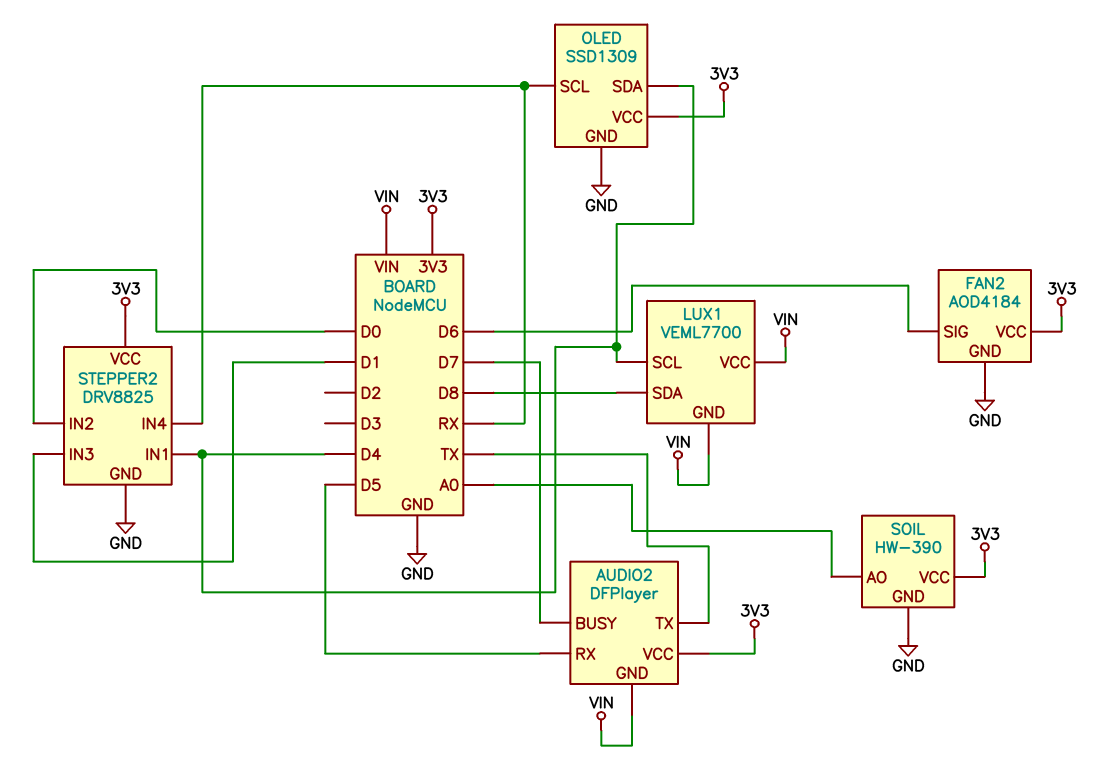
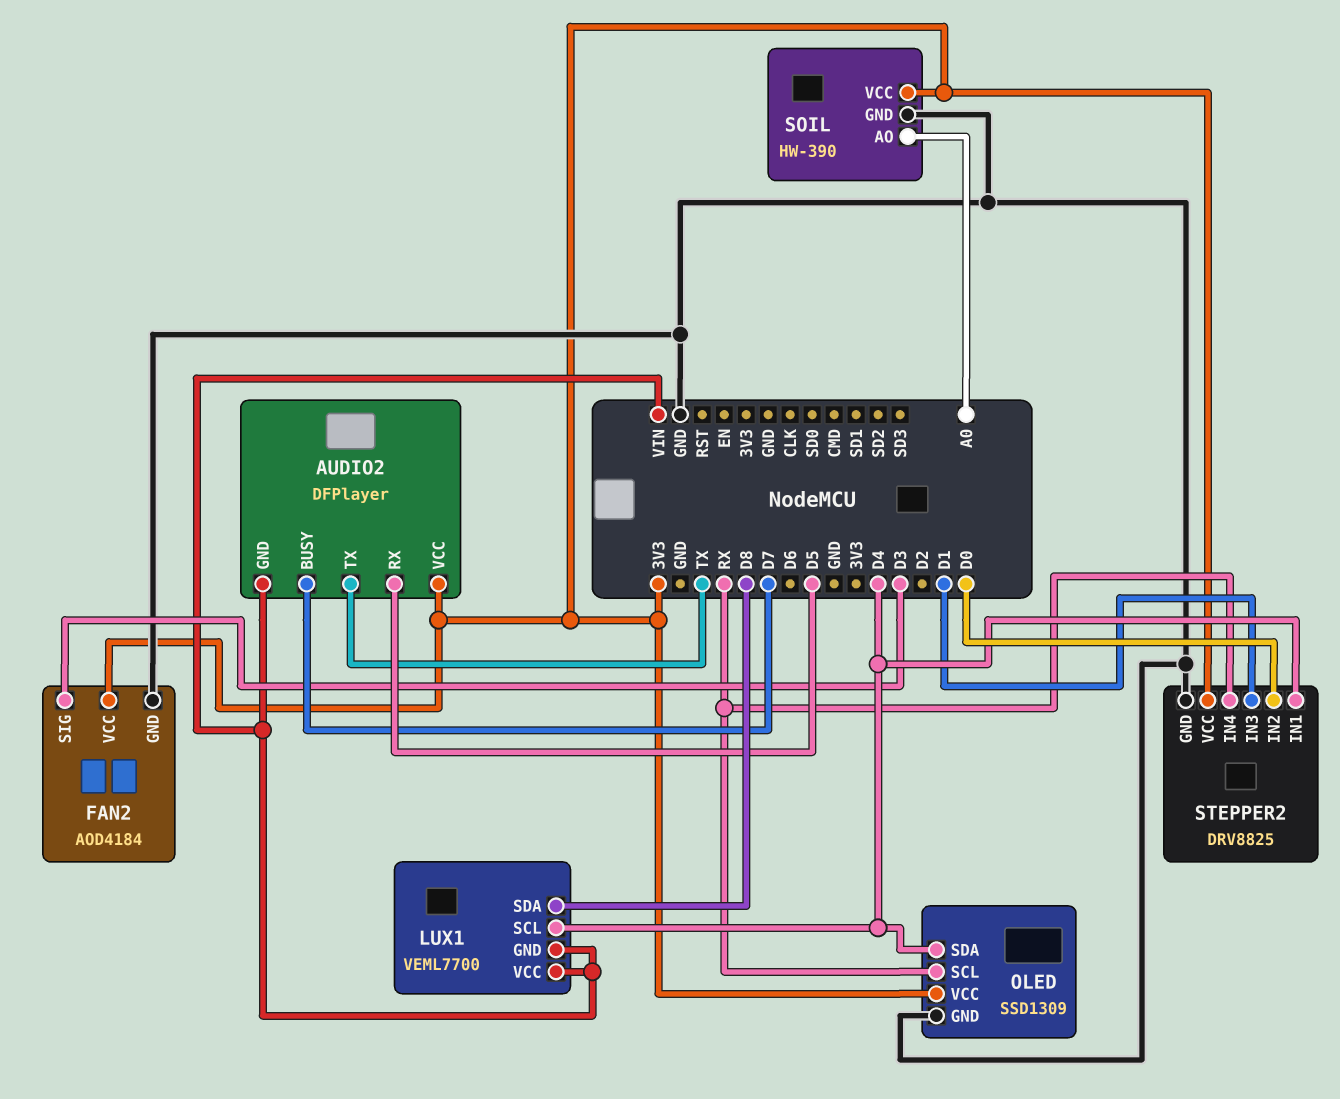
FAN2 pin SIG: D6 -> D3

